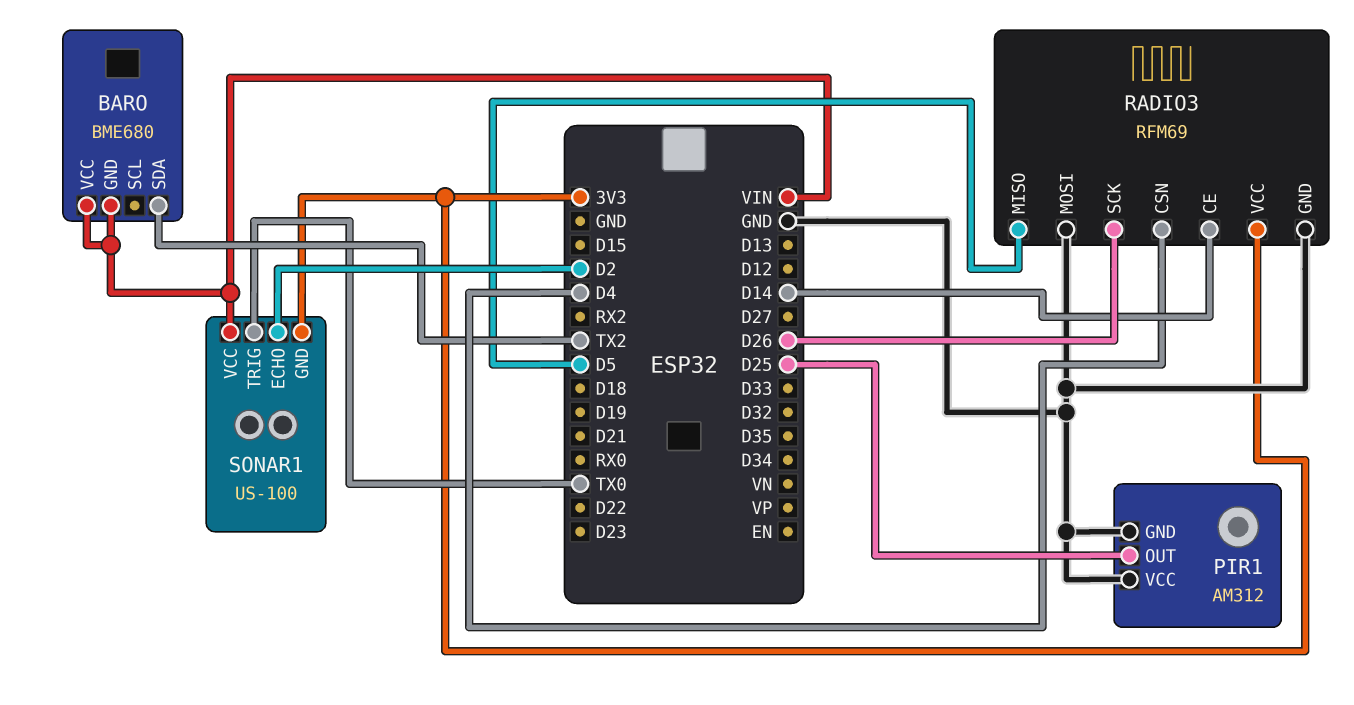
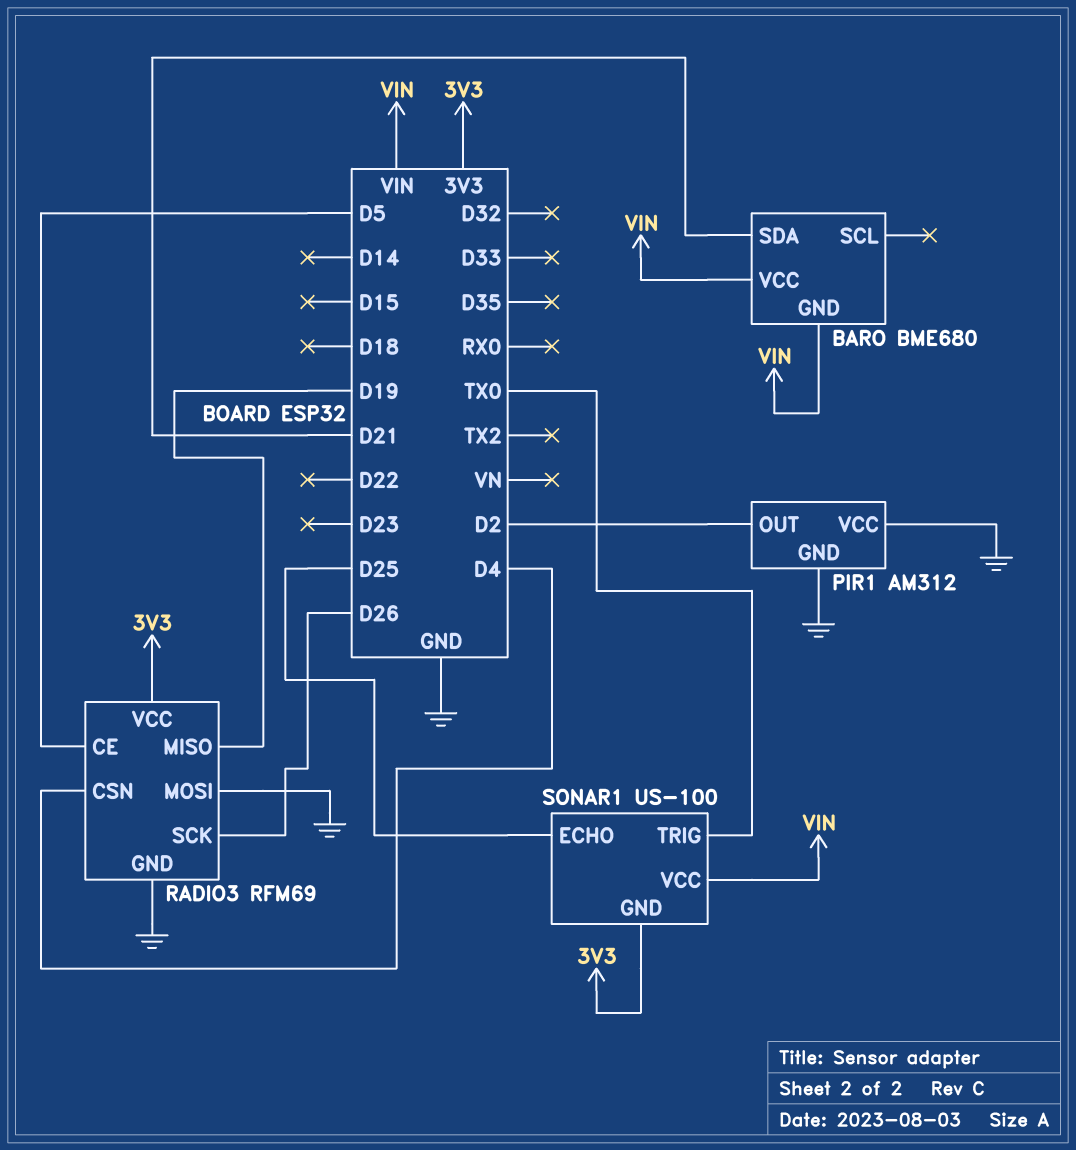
BARO pin SDA: TX2 -> D21
PIR1 pin OUT: D25 -> D2
RADIO3 pin CE: D14 -> D5
RADIO3 pin MISO: D5 -> D19
SONAR1 pin ECHO: D2 -> D25

